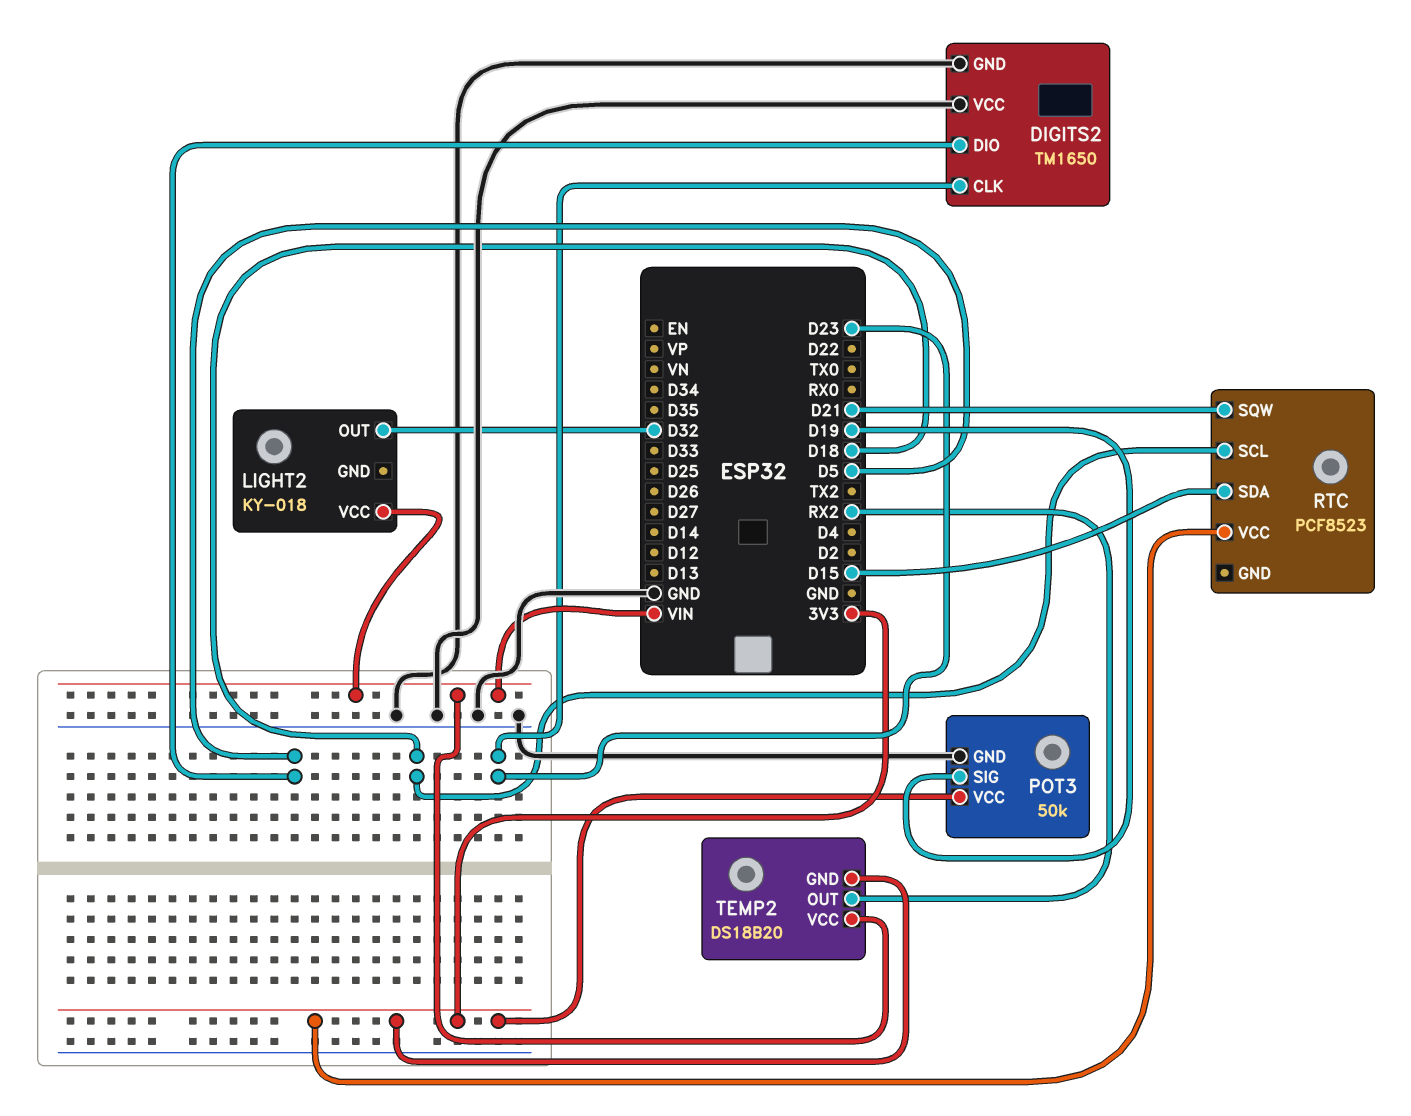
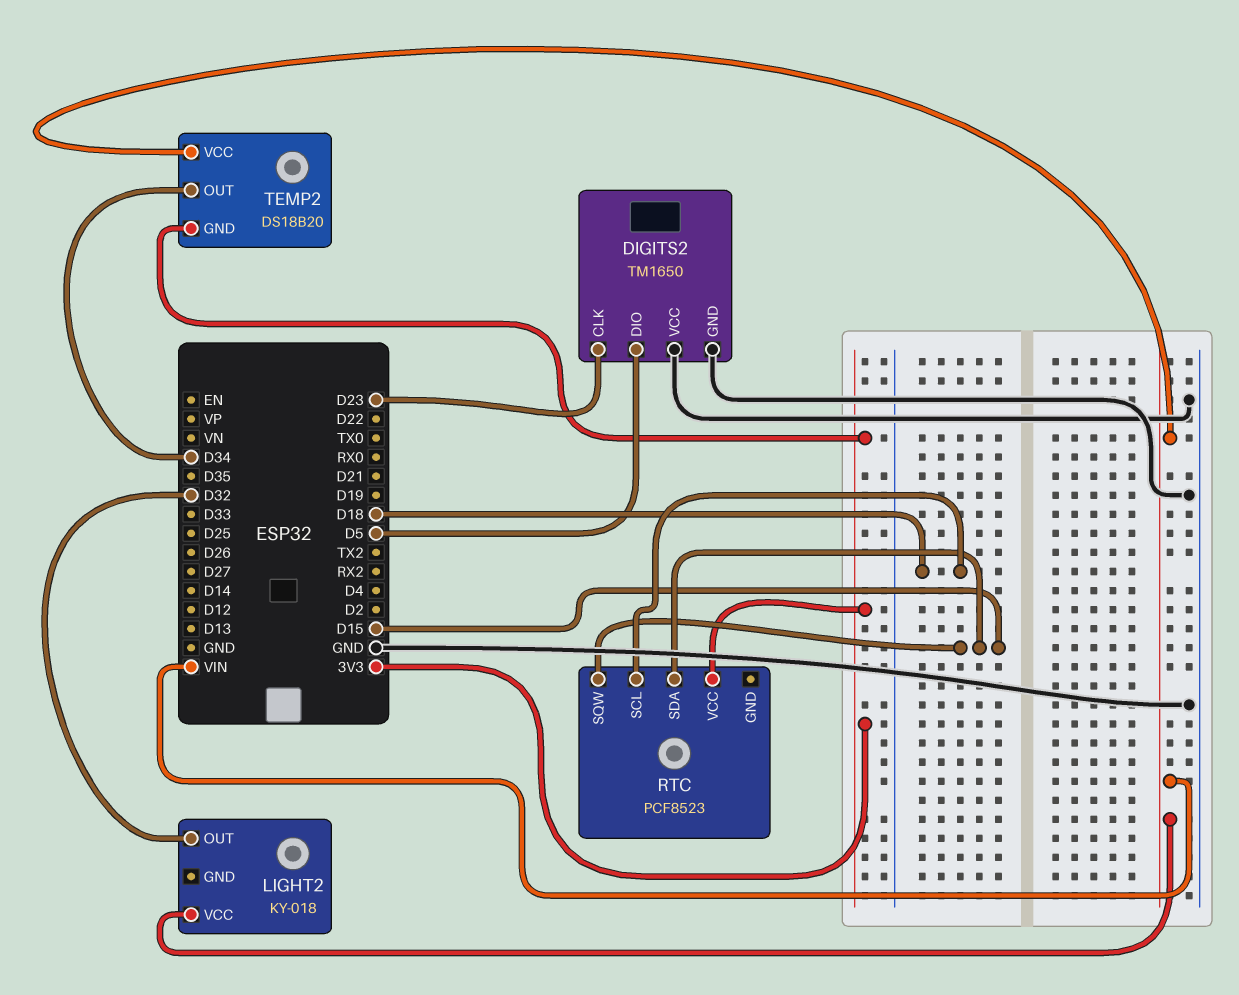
POT3: 50k -> none
POT3 pin GND: GND -> none
POT3 pin SIG: D19 -> none
POT3 pin VCC: 3V3 -> none
RTC pin SQW: D21 -> D15
TEMP2 pin OUT: RX2 -> D34

